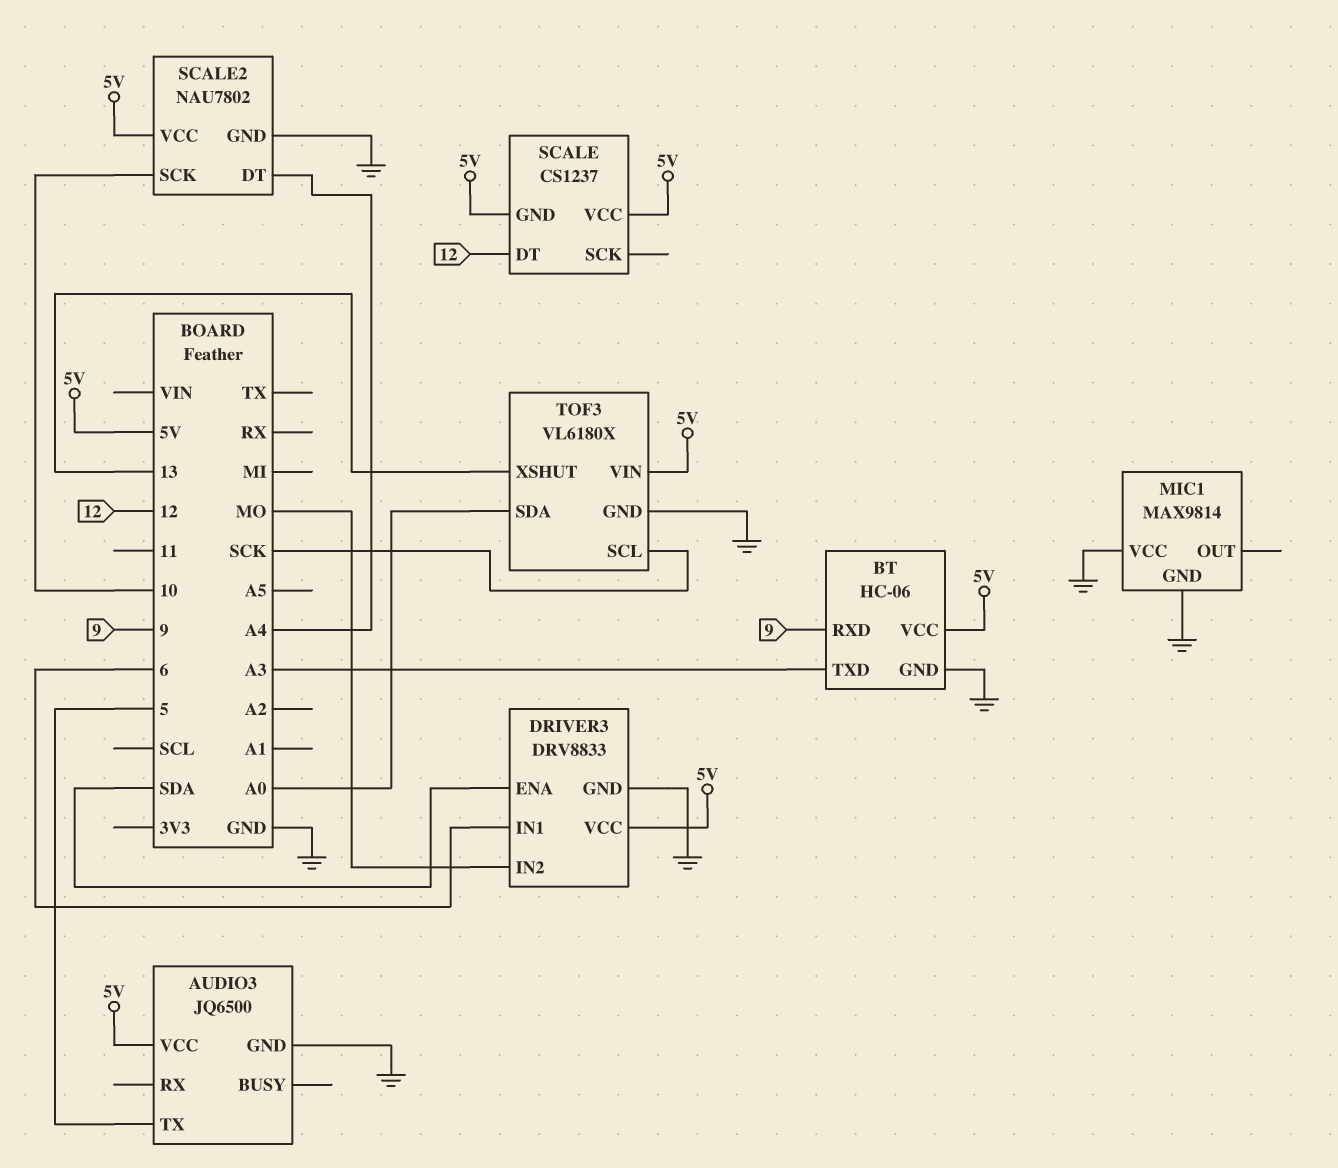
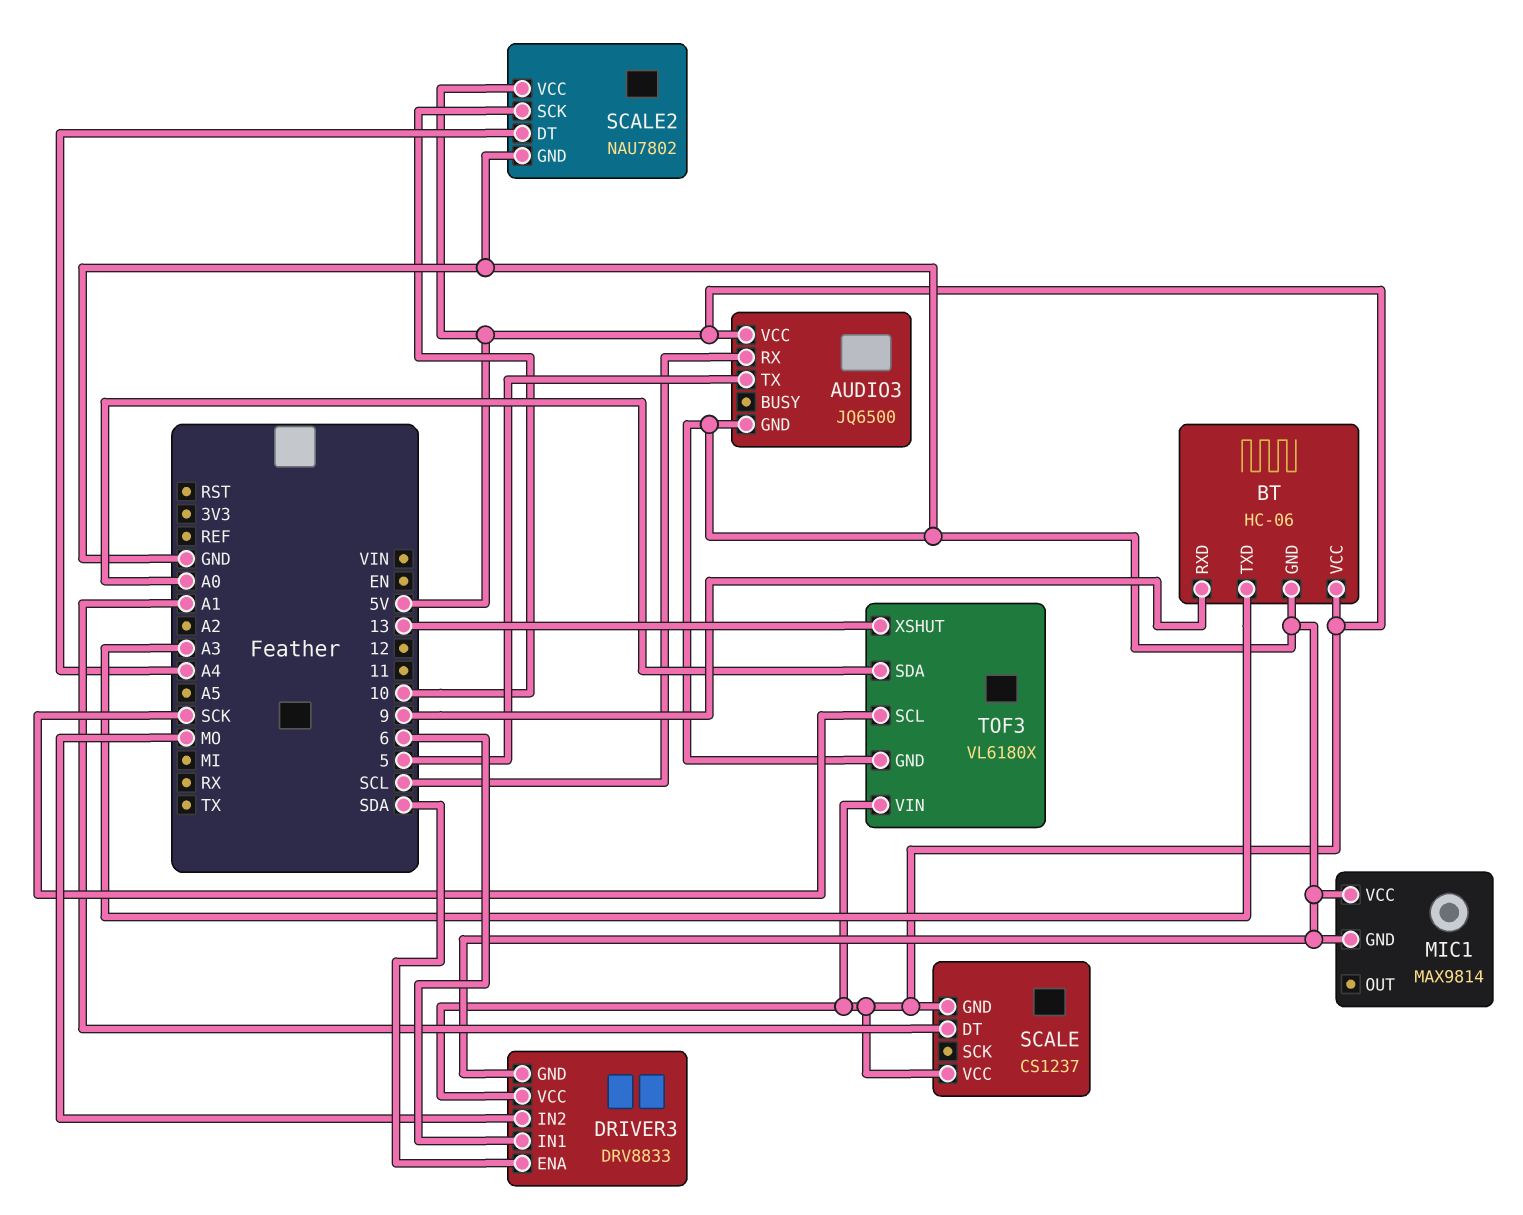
AUDIO3 pin RX: none -> SCL
SCALE pin DT: 12 -> A1

